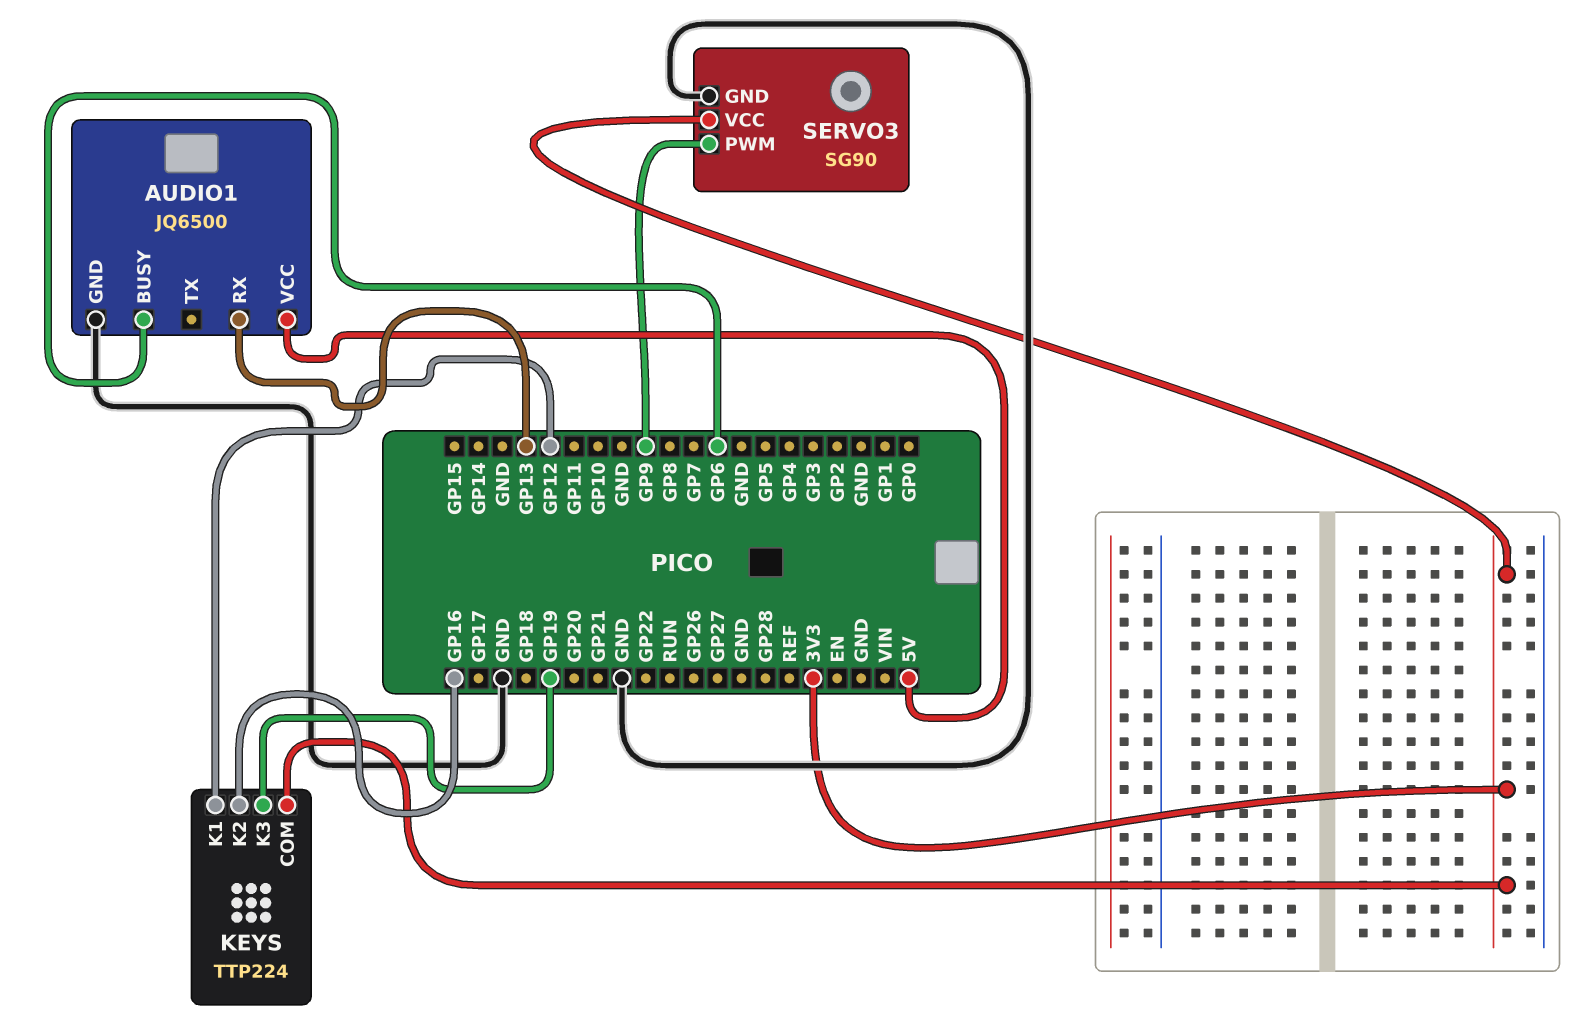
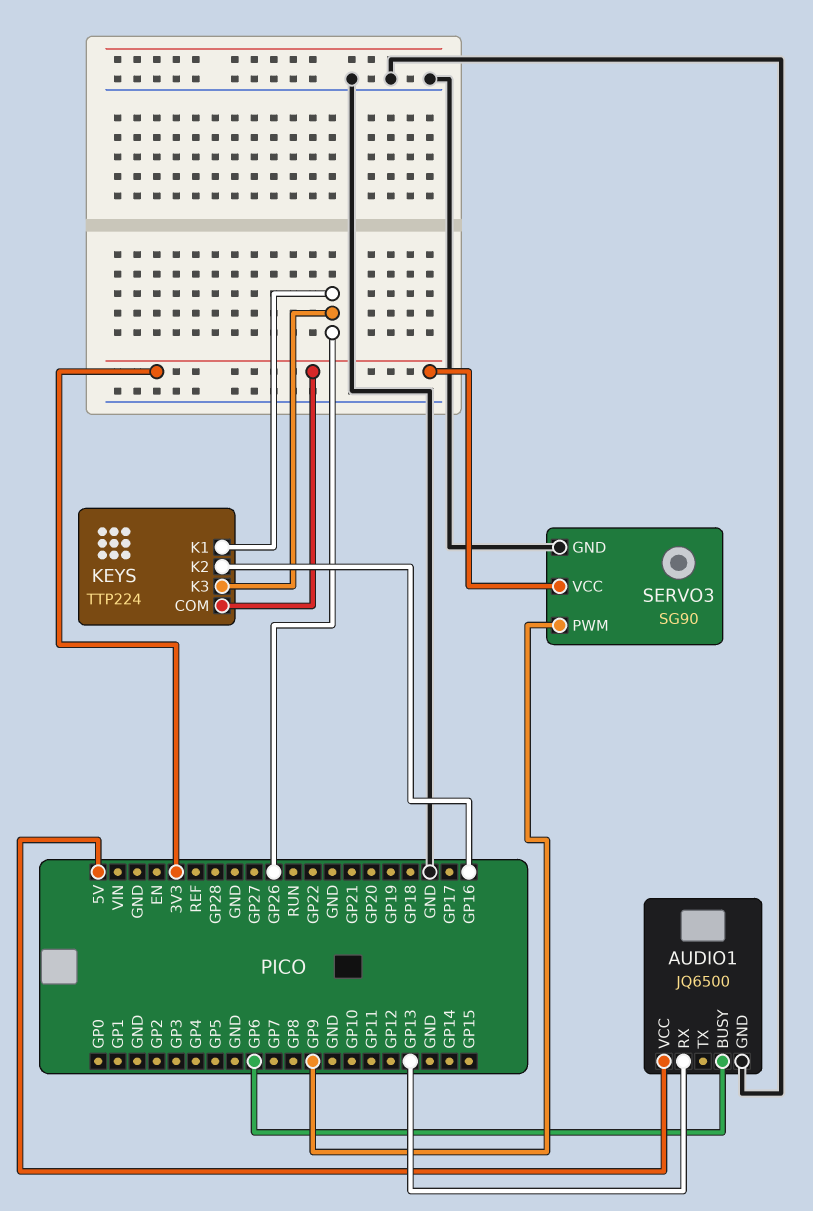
KEYS pin K1: GP12 -> GP26
KEYS pin K3: GP19 -> GP26

